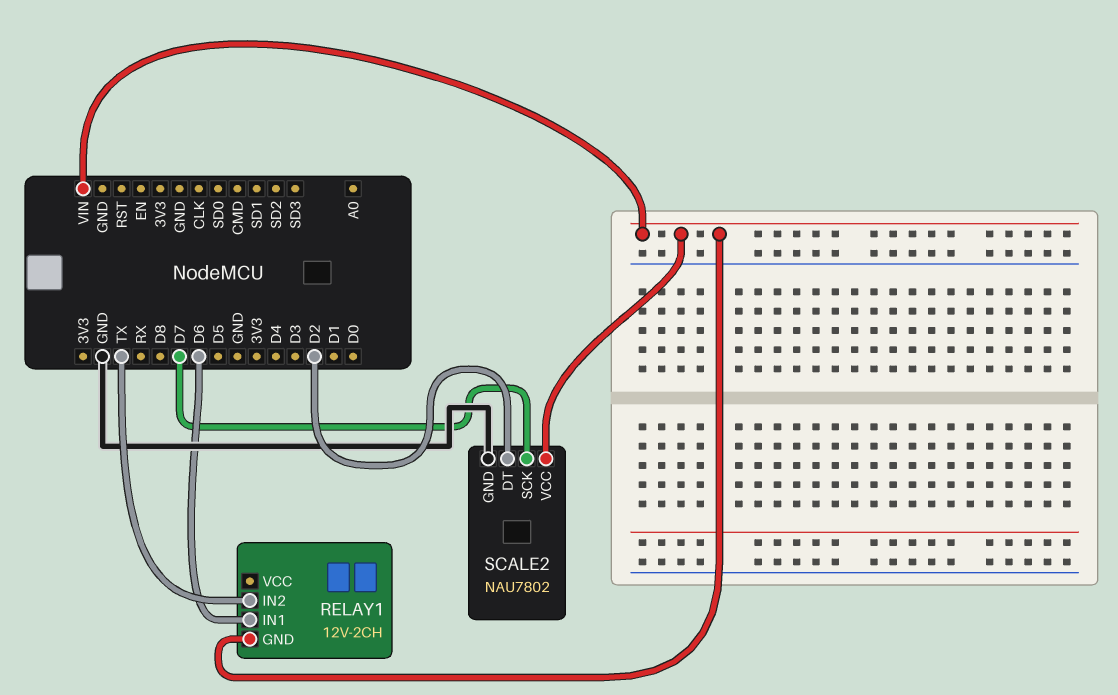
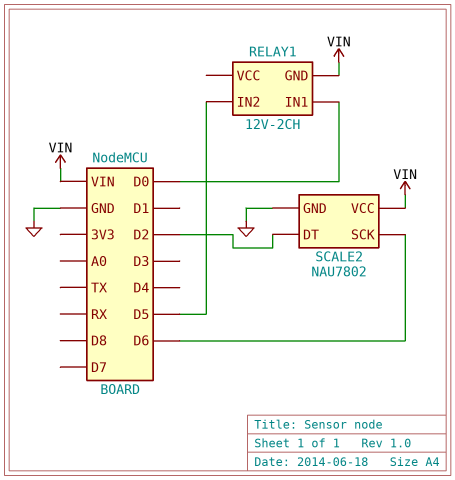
RELAY1 pin IN1: D6 -> D0
RELAY1 pin IN2: TX -> D5
SCALE2 pin SCK: D7 -> D6

